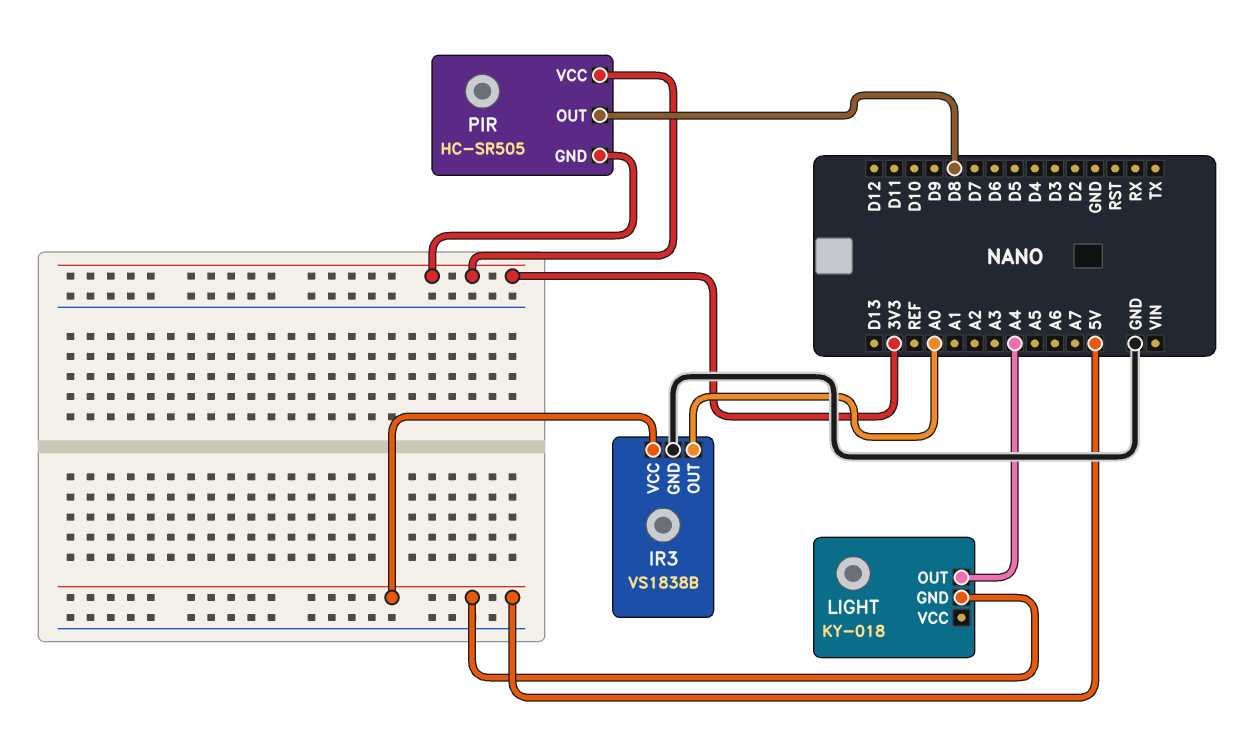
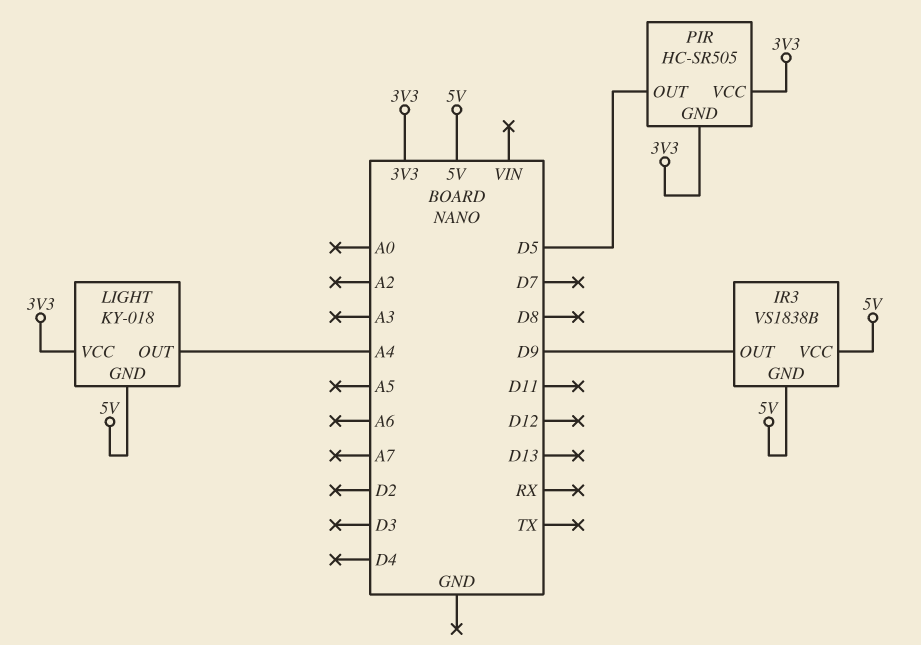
IR3 pin GND: GND -> 5V
IR3 pin OUT: A0 -> D9
LIGHT pin VCC: none -> 3V3
PIR pin OUT: D8 -> D5

